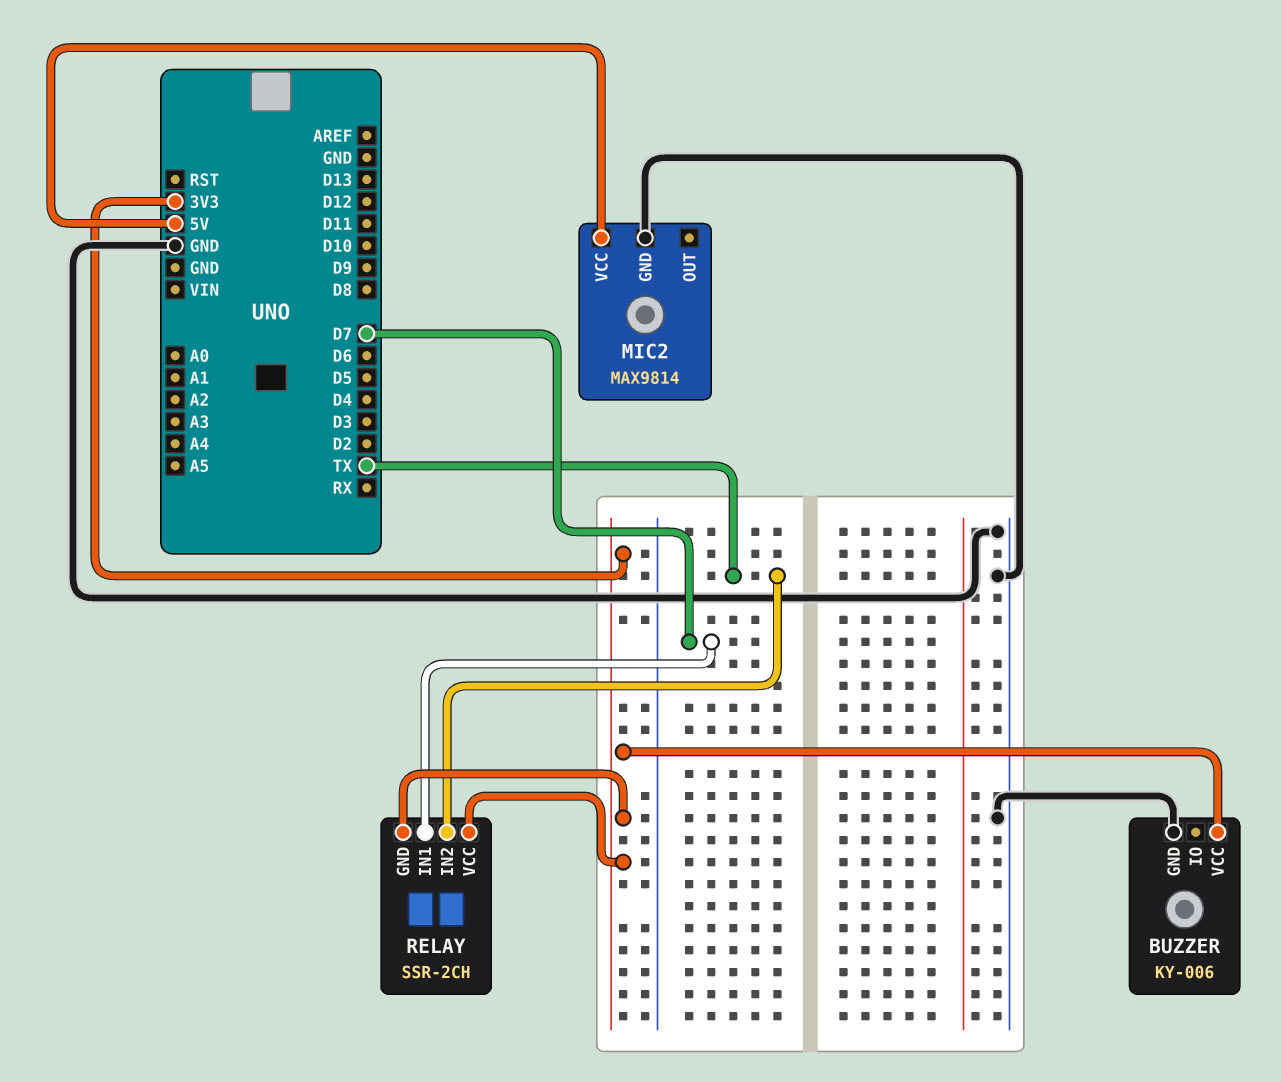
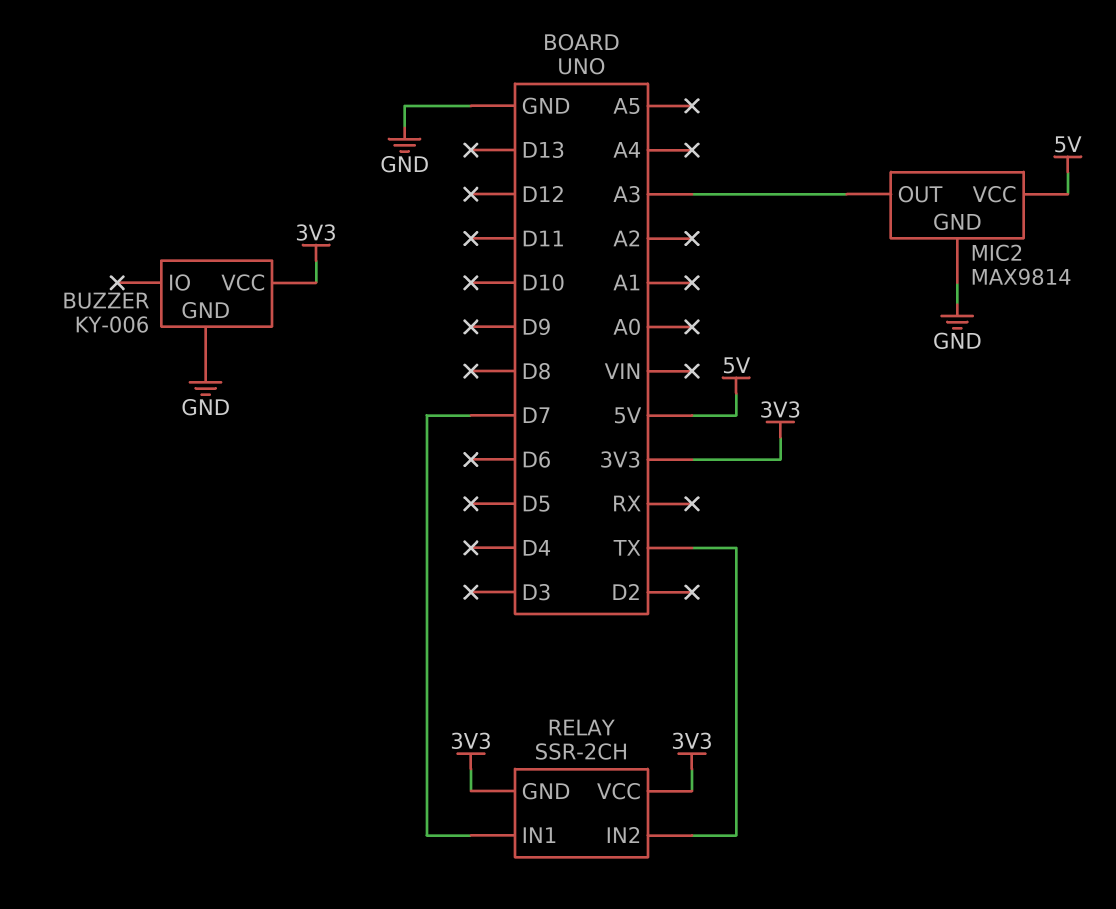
MIC2 pin OUT: none -> A3

